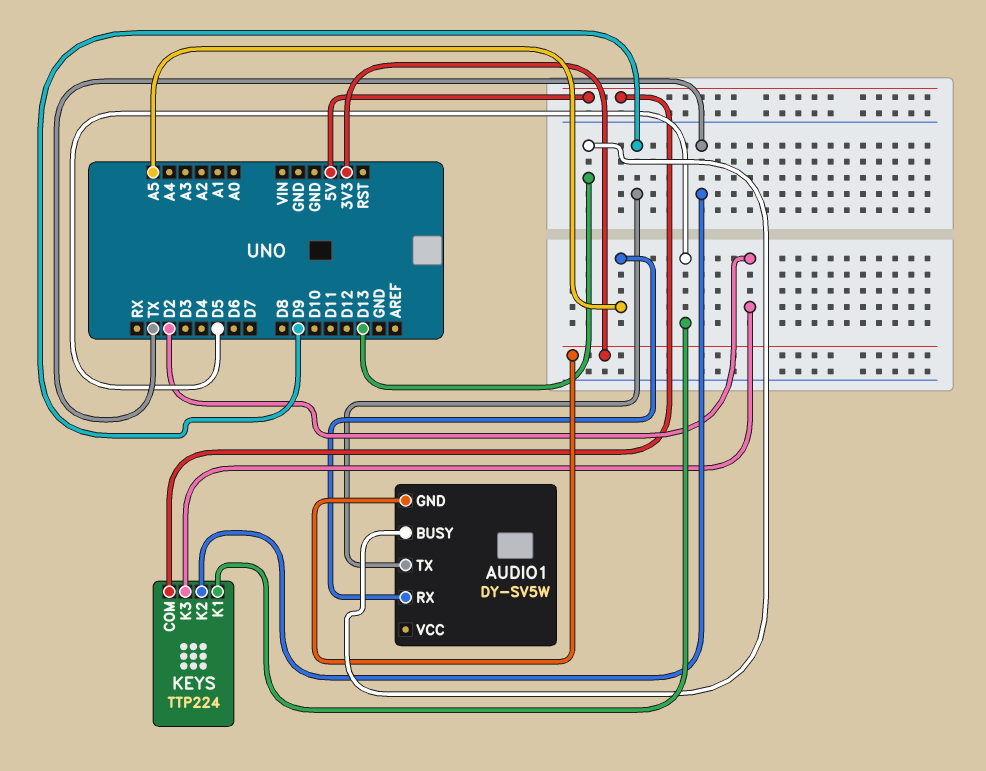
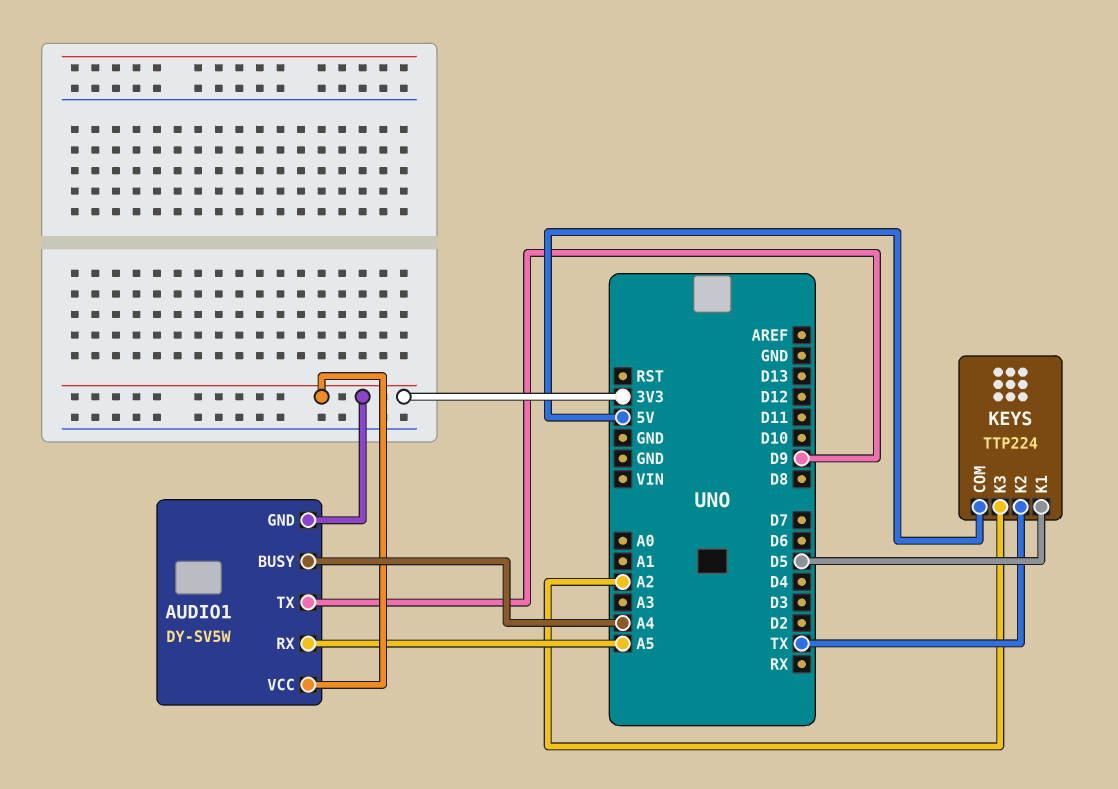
AUDIO1 pin BUSY: D13 -> A4
AUDIO1 pin VCC: none -> 3V3
KEYS pin K3: D2 -> A2

